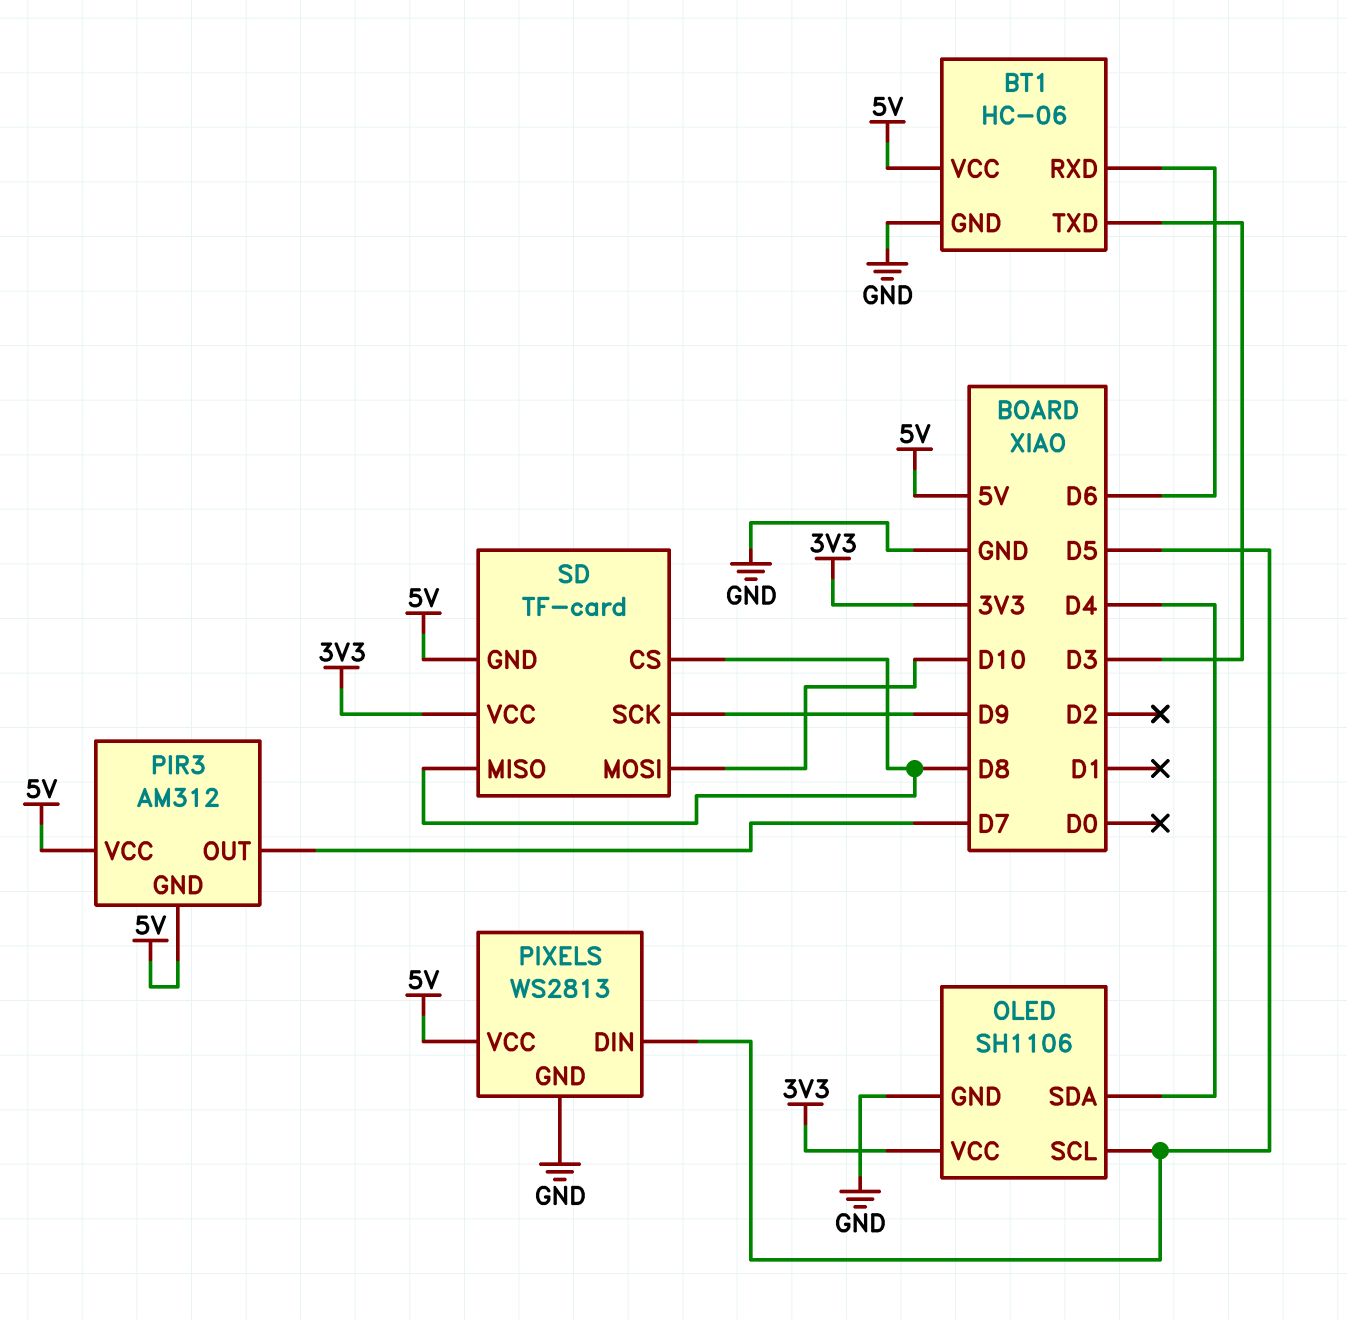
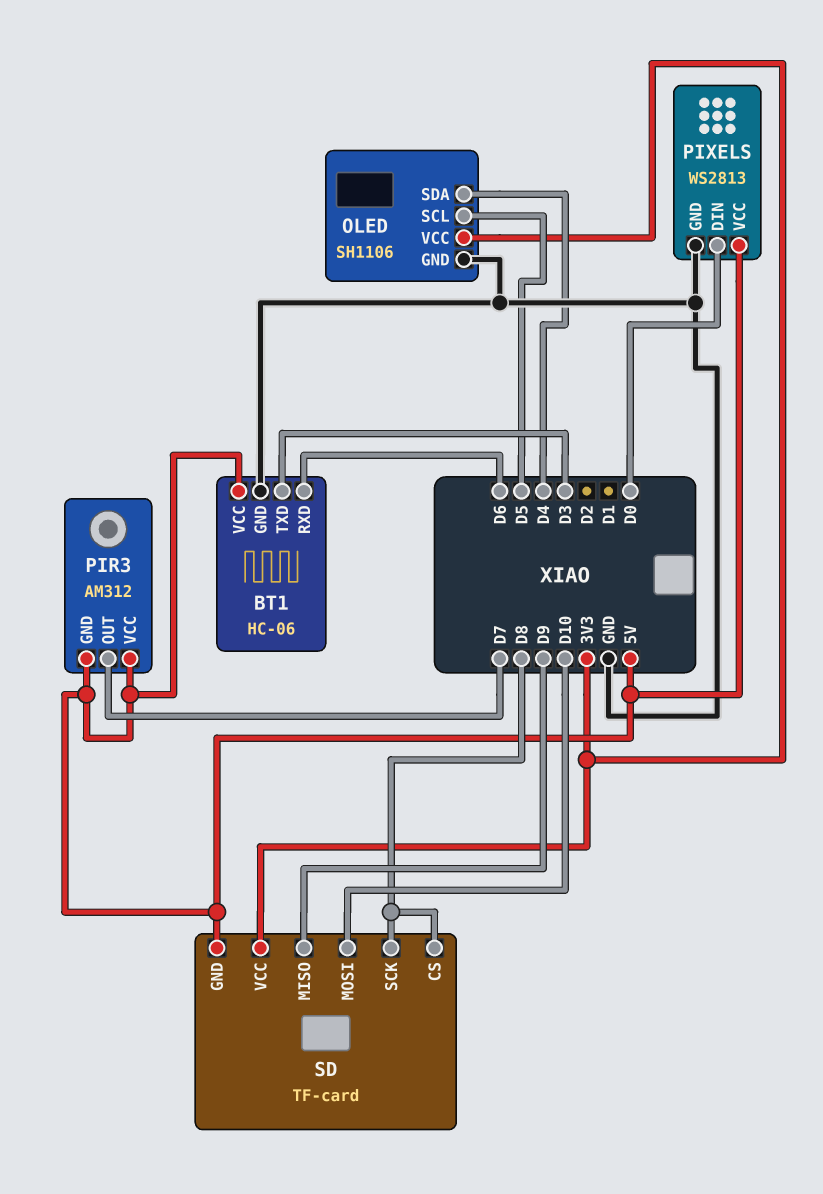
PIXELS pin DIN: D5 -> D0
SD pin MISO: D8 -> D9
SD pin SCK: D9 -> D8

